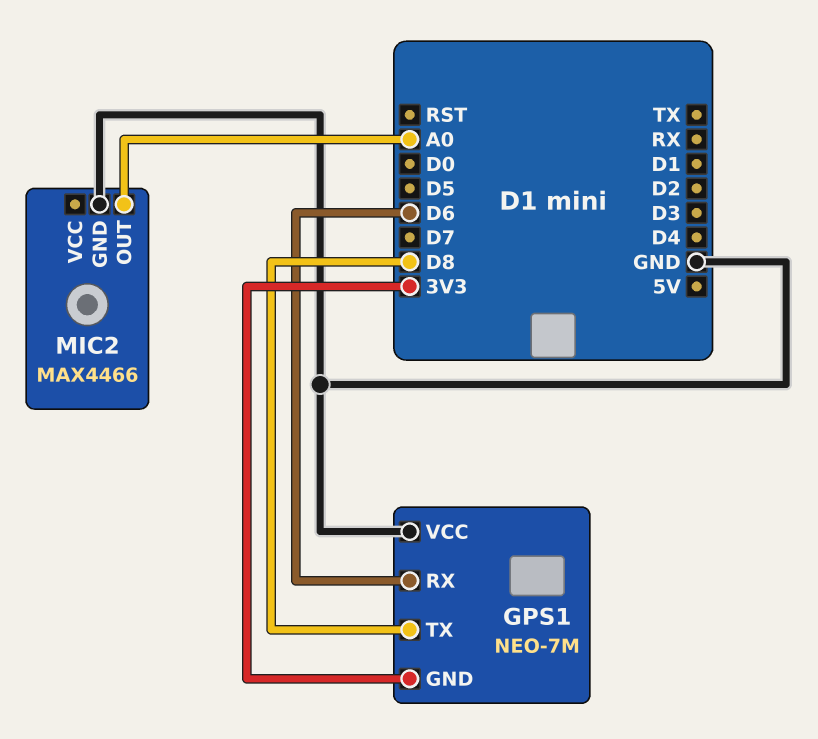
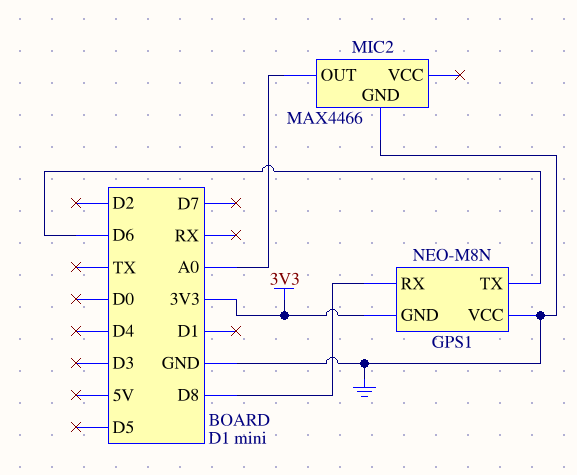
GPS1: NEO-7M -> NEO-M8N
GPS1 pin RX: D6 -> D8
GPS1 pin TX: D8 -> D6

